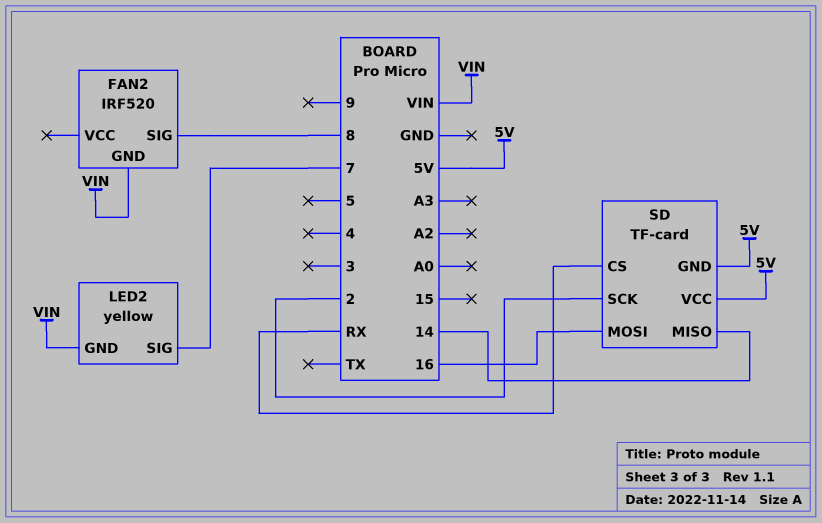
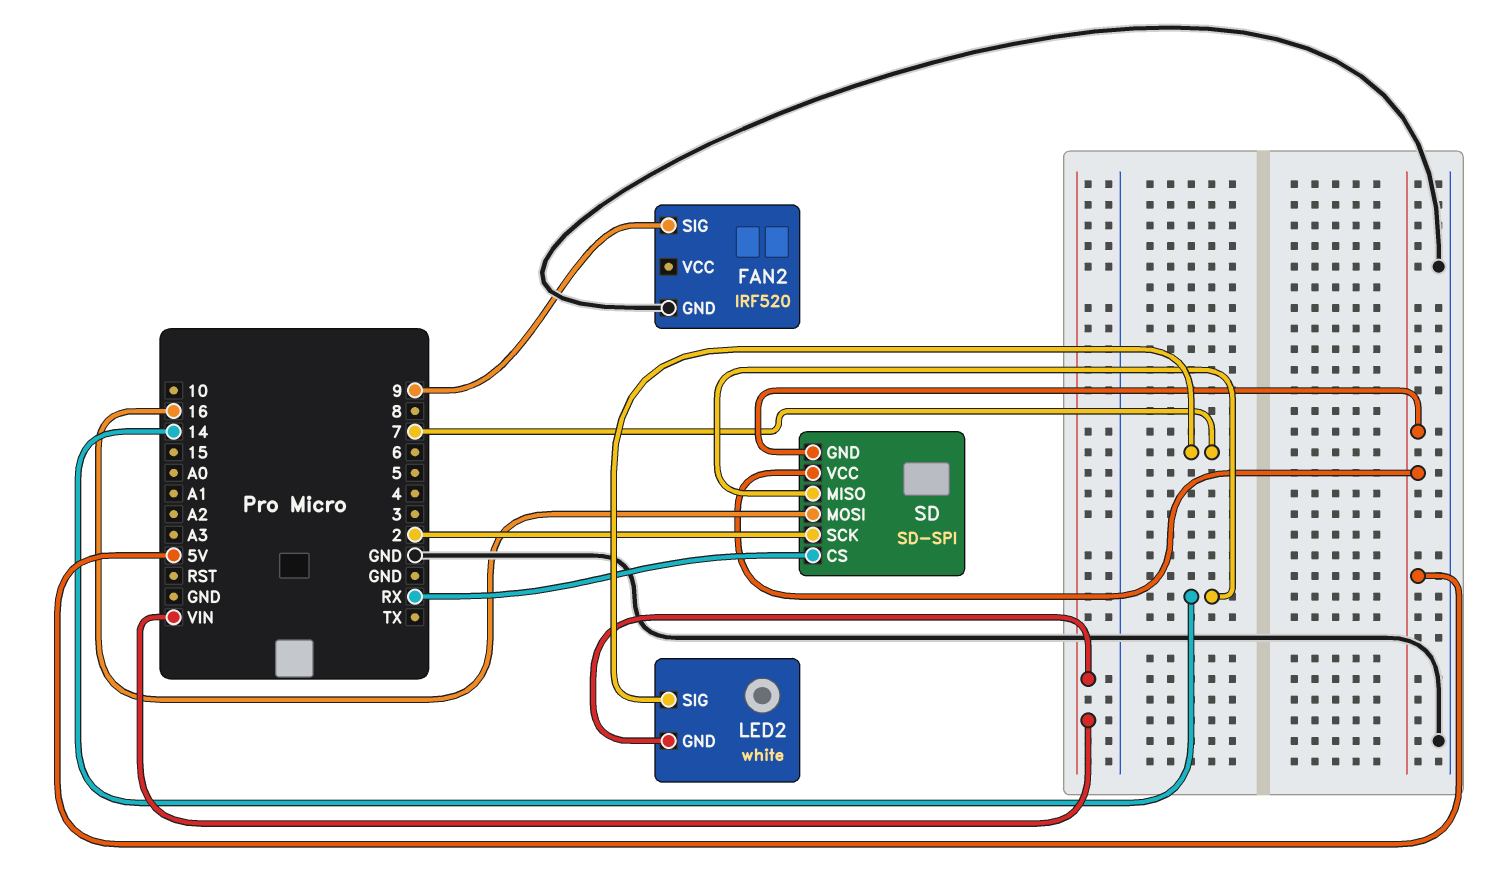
FAN2 pin GND: VIN -> GND
FAN2 pin SIG: 8 -> 9
LED2: yellow -> white
SD: TF-card -> SD-SPI

